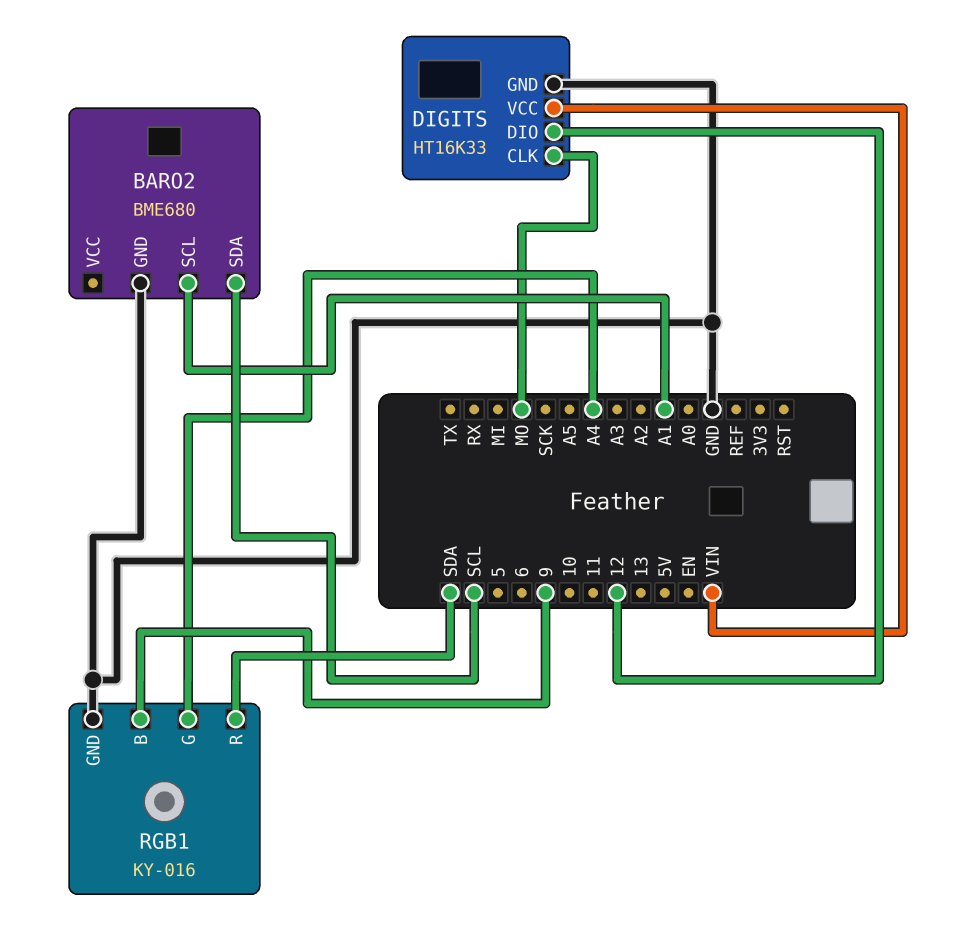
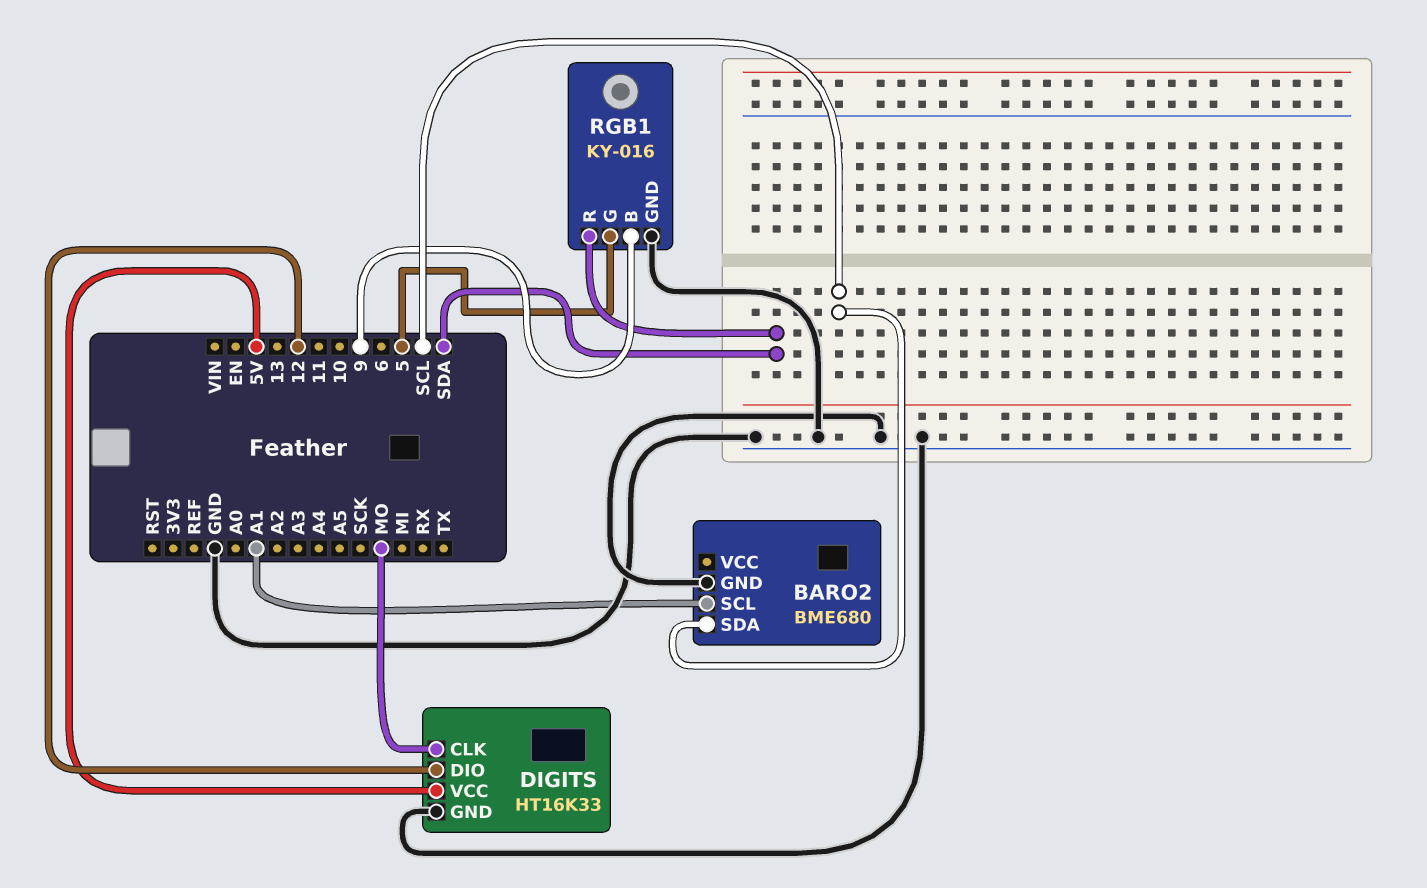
DIGITS pin VCC: VIN -> 5V
RGB1 pin G: A4 -> 5

